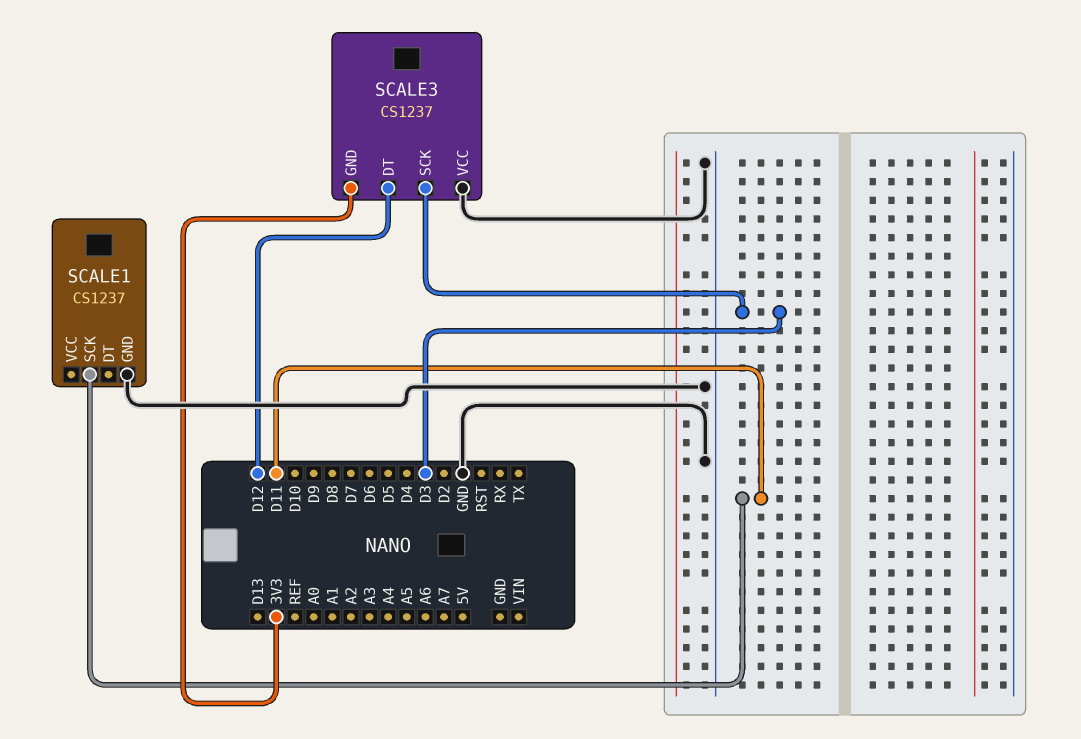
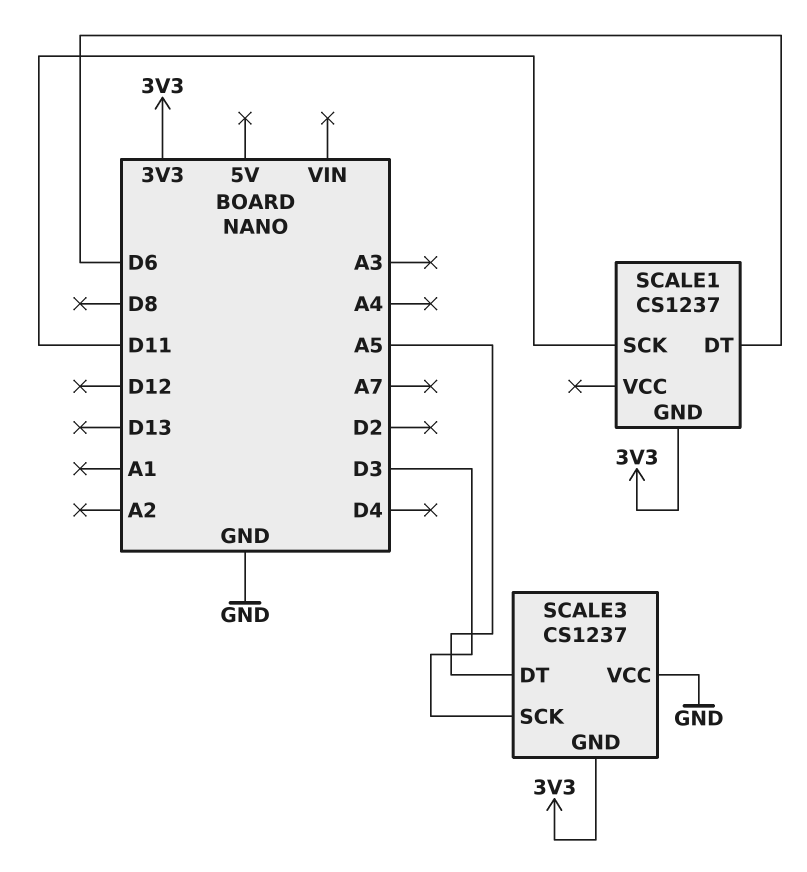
SCALE1 pin DT: none -> D6
SCALE1 pin GND: GND -> 3V3
SCALE3 pin DT: D12 -> A5

